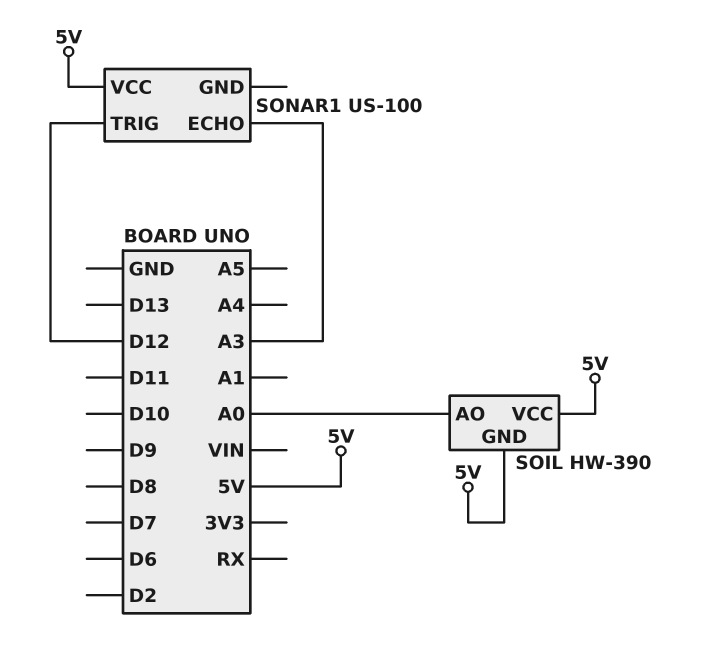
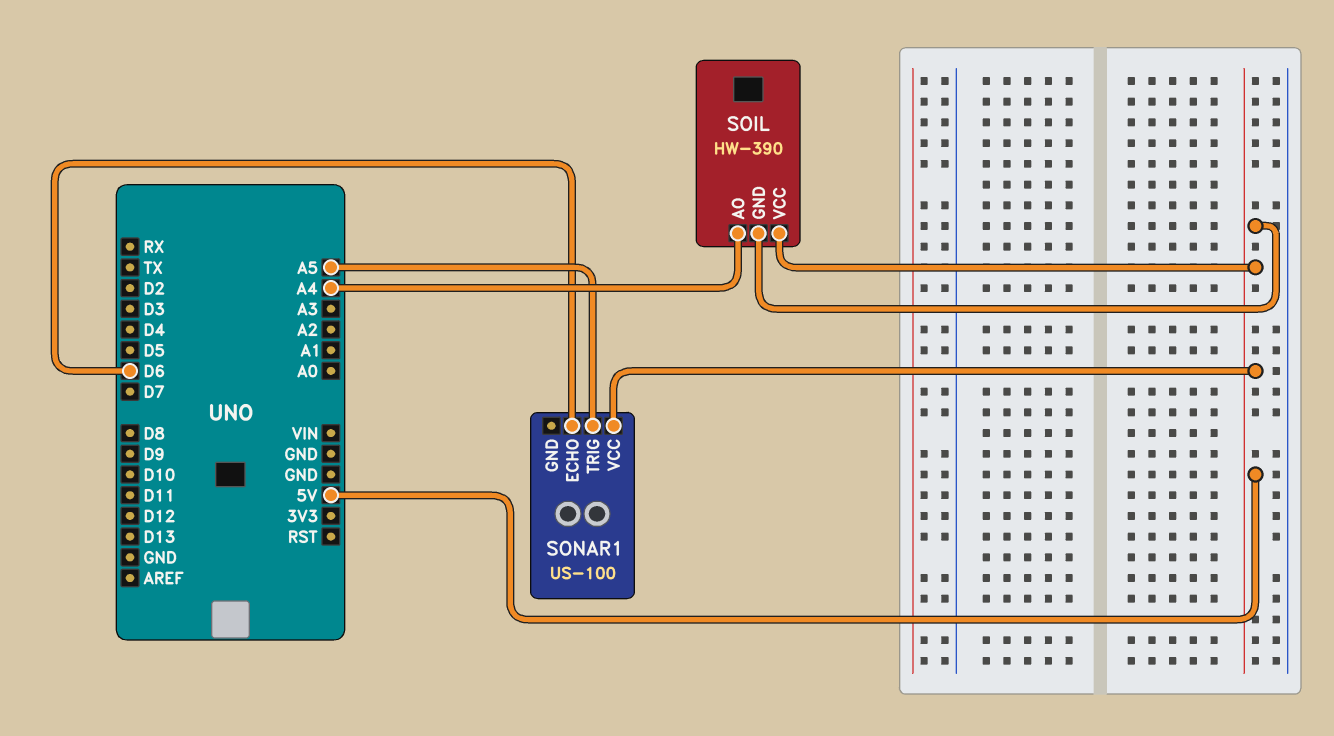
SOIL pin AO: A0 -> A4
SONAR1 pin ECHO: A3 -> D6
SONAR1 pin TRIG: D12 -> A5

